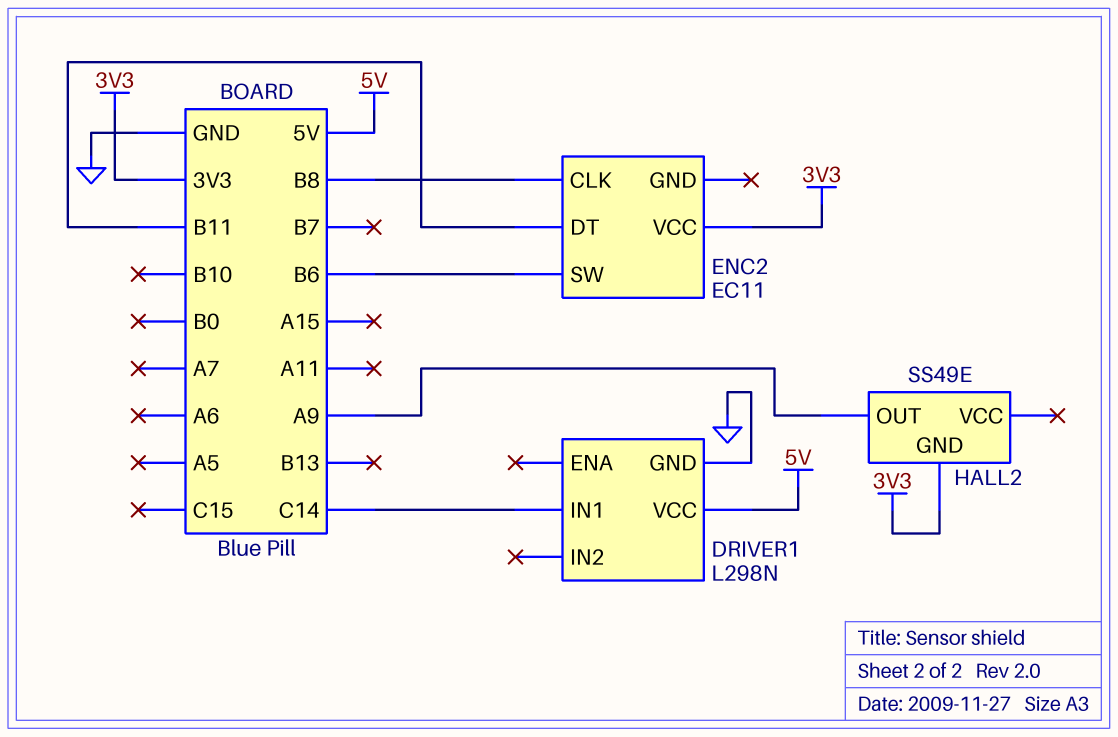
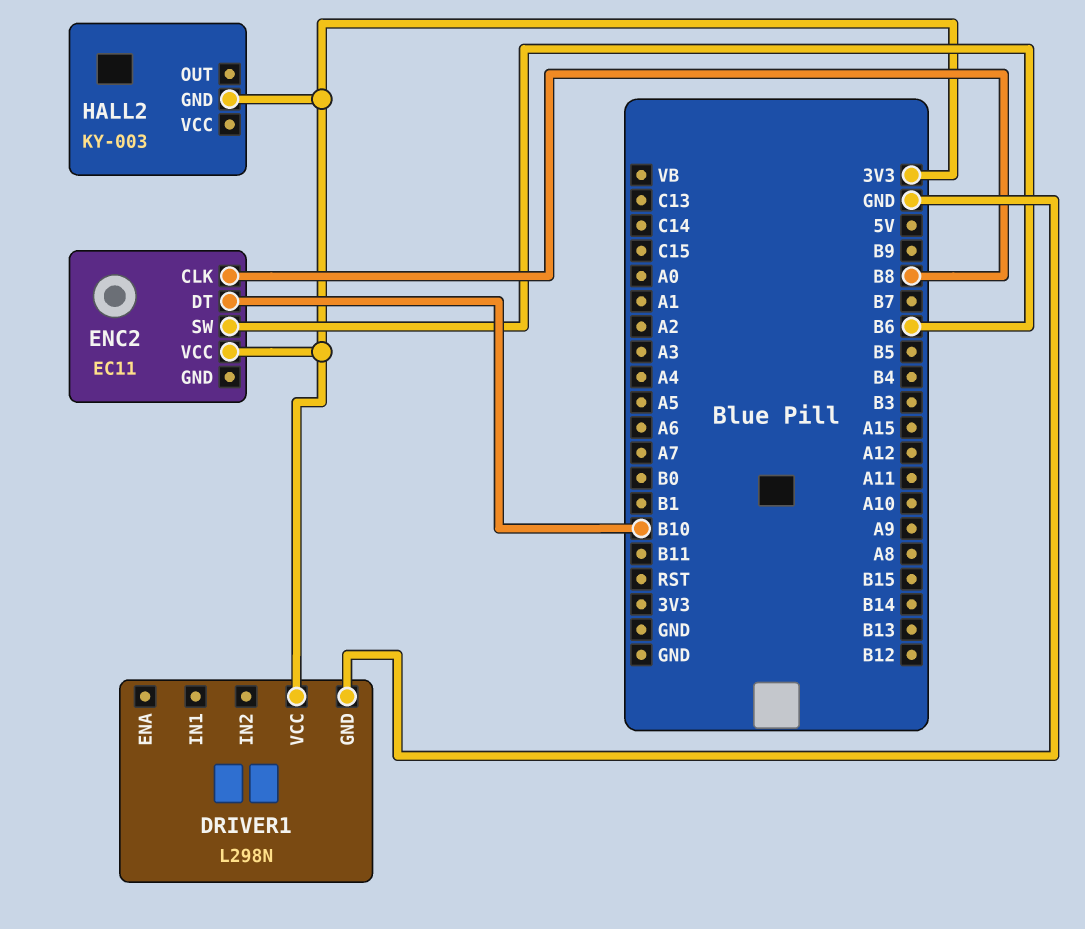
DRIVER1 pin IN1: C14 -> none
DRIVER1 pin VCC: 5V -> 3V3
ENC2 pin DT: B11 -> B10
HALL2: SS49E -> KY-003
HALL2 pin OUT: A9 -> none

